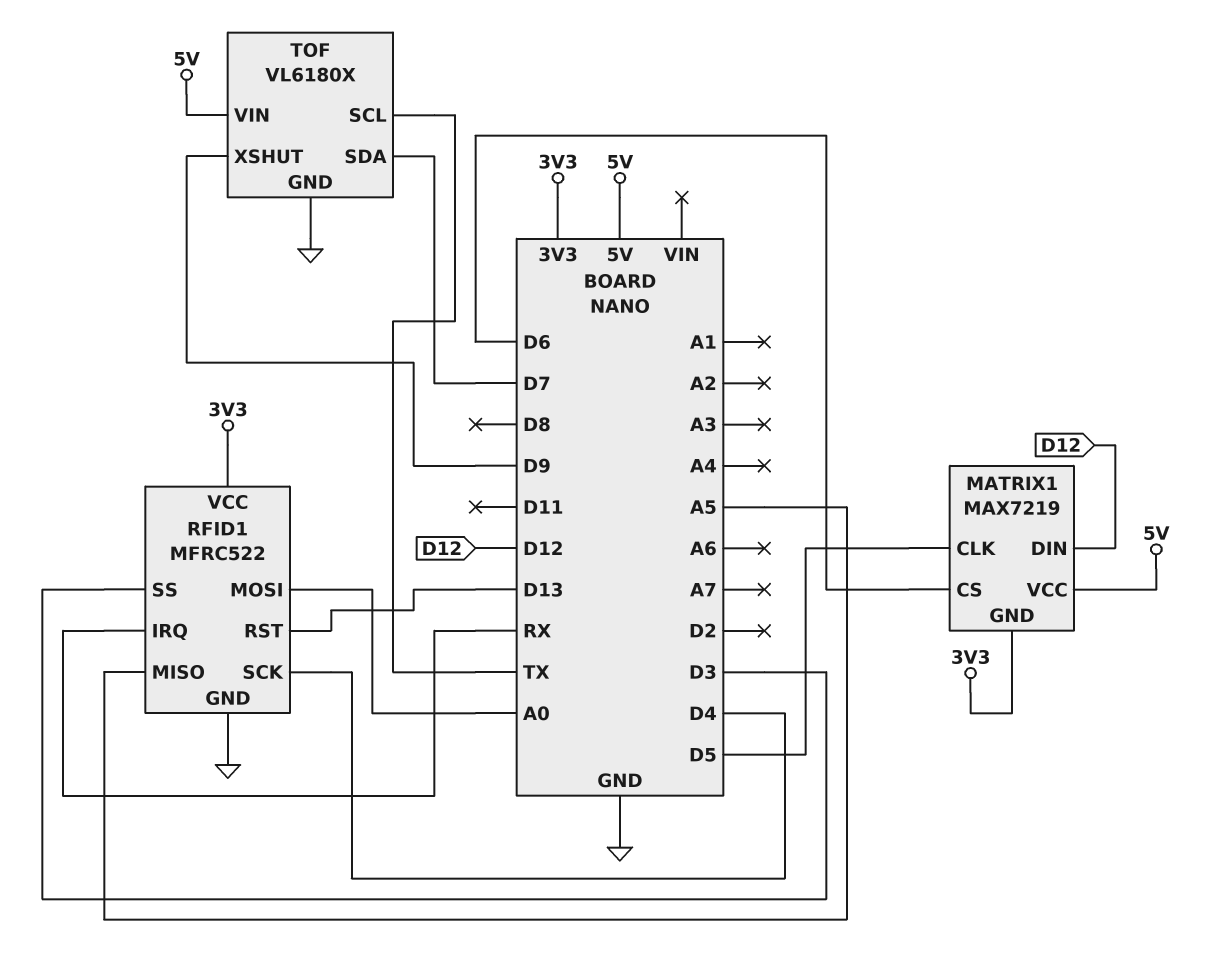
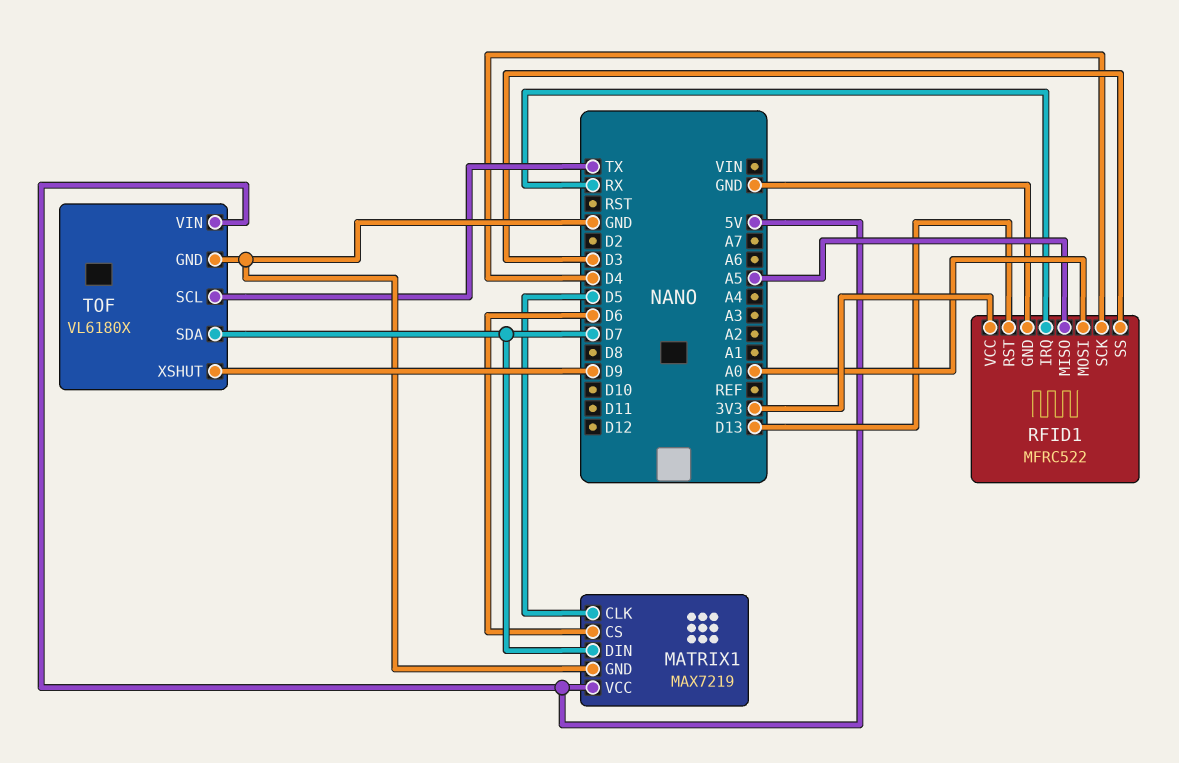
MATRIX1 pin DIN: D12 -> D7
MATRIX1 pin GND: 3V3 -> GND

